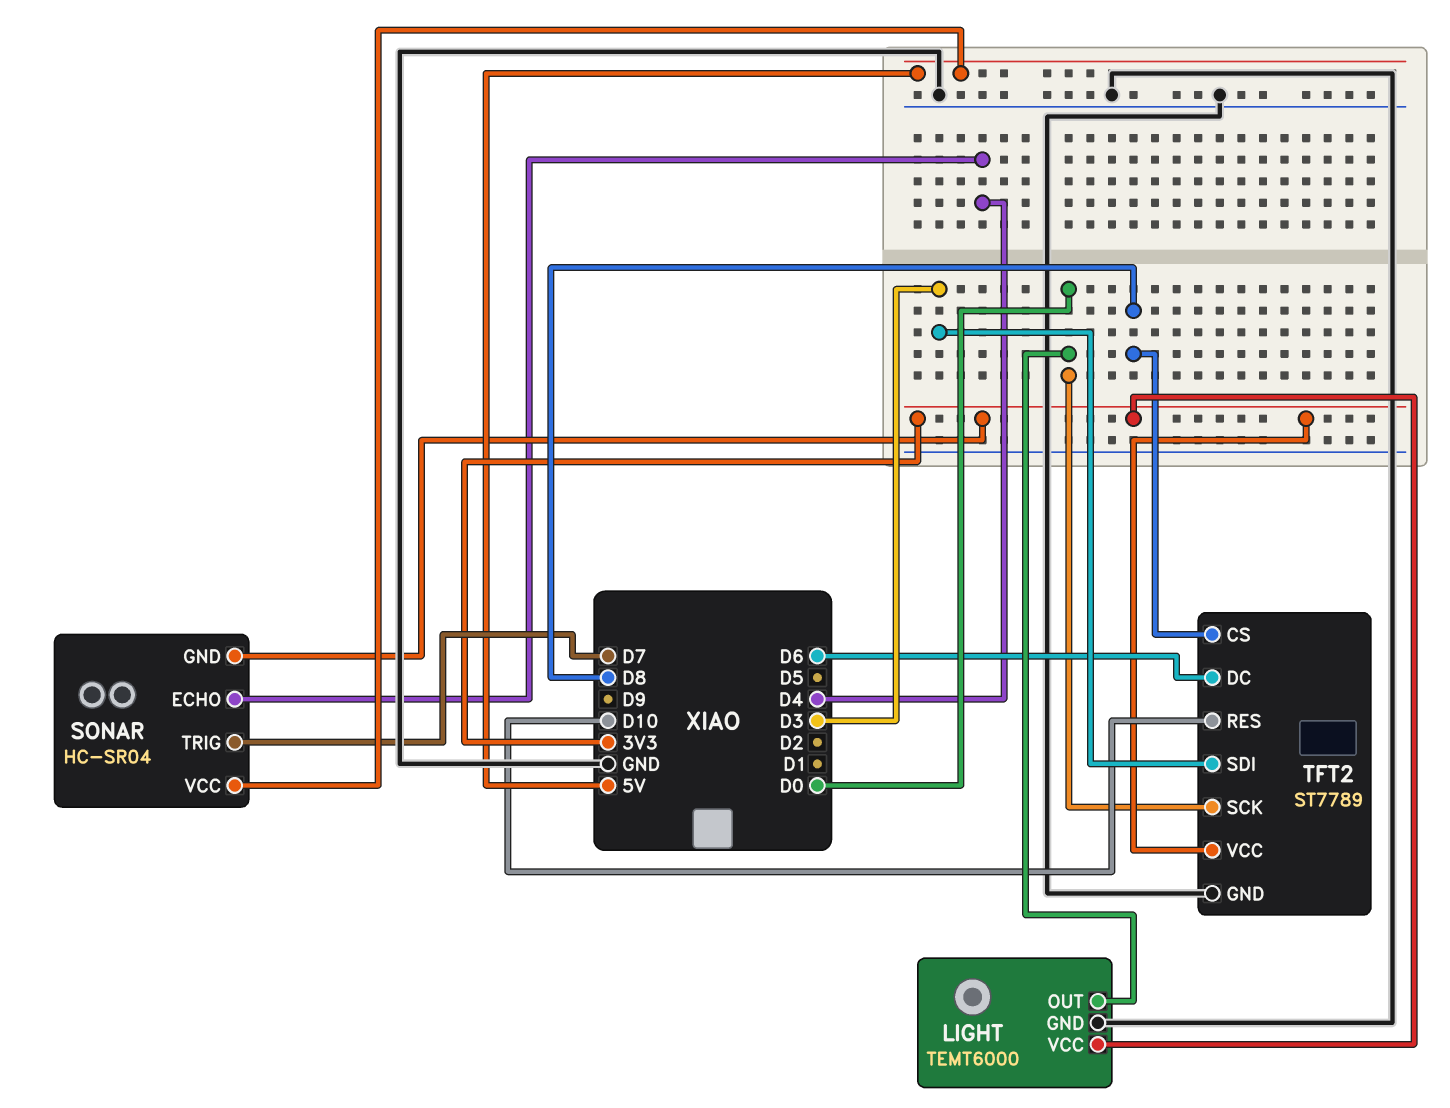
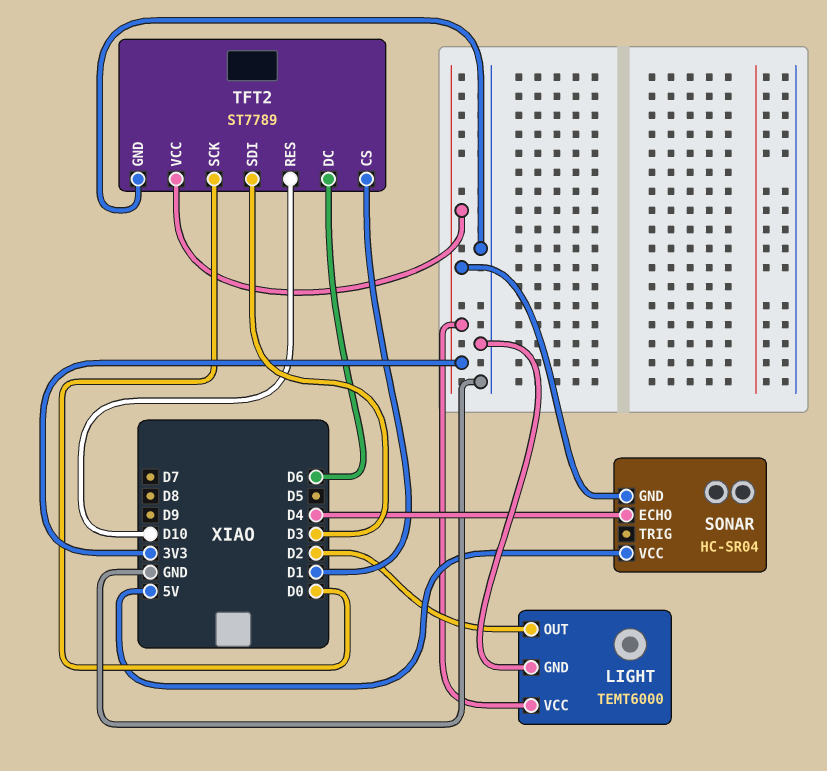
LIGHT pin OUT: D0 -> D2
SONAR pin TRIG: D7 -> none
TFT2 pin CS: D8 -> D1

